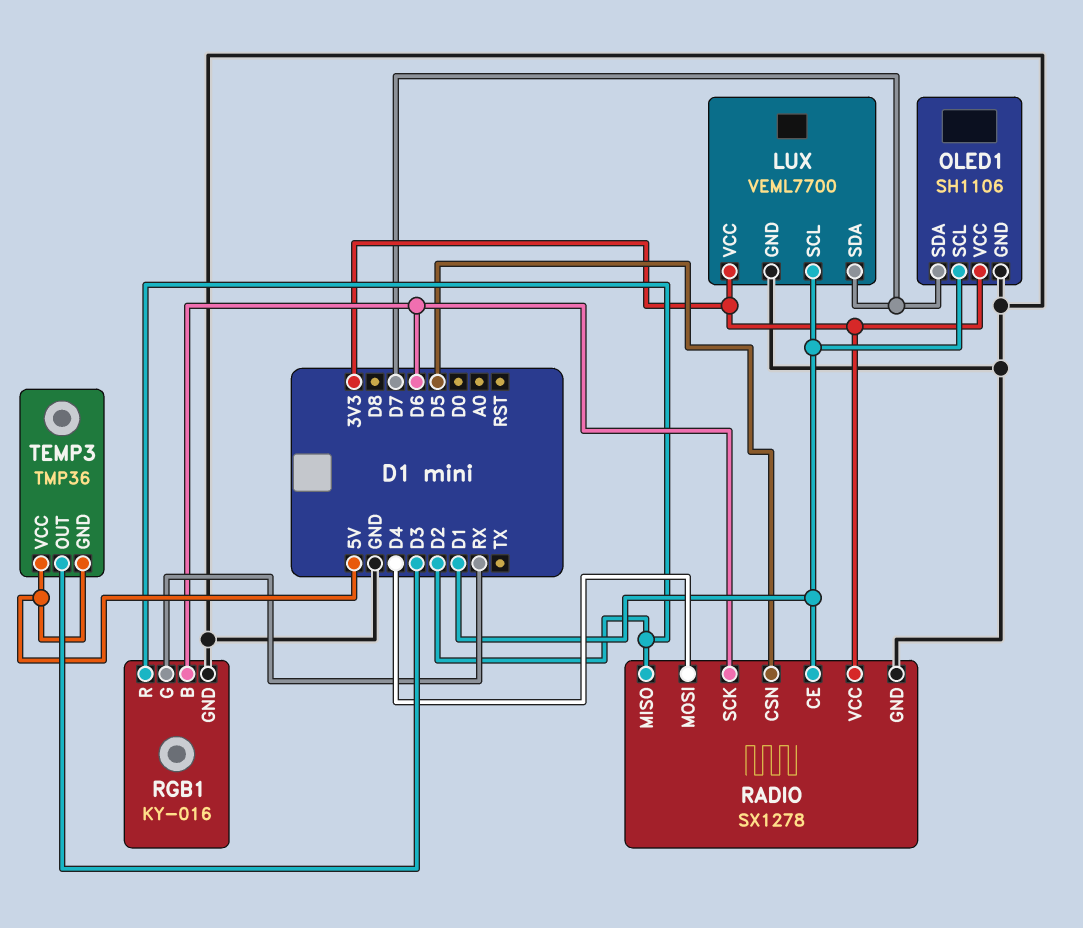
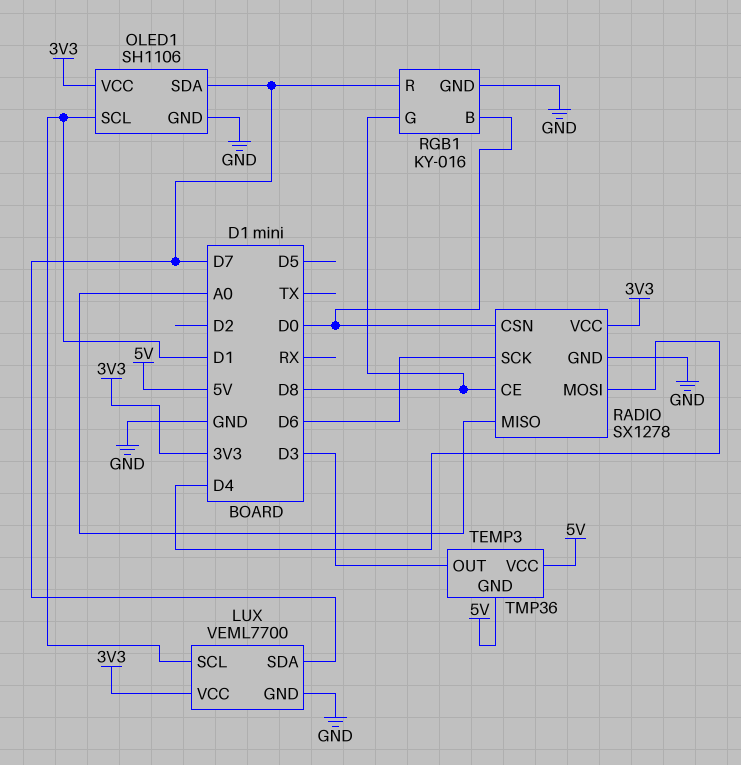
RADIO pin CE: D1 -> D8
RADIO pin CSN: D5 -> D0
RADIO pin MISO: D2 -> A0
RGB1 pin B: D6 -> D0
RGB1 pin G: RX -> D8
RGB1 pin R: D2 -> D7

